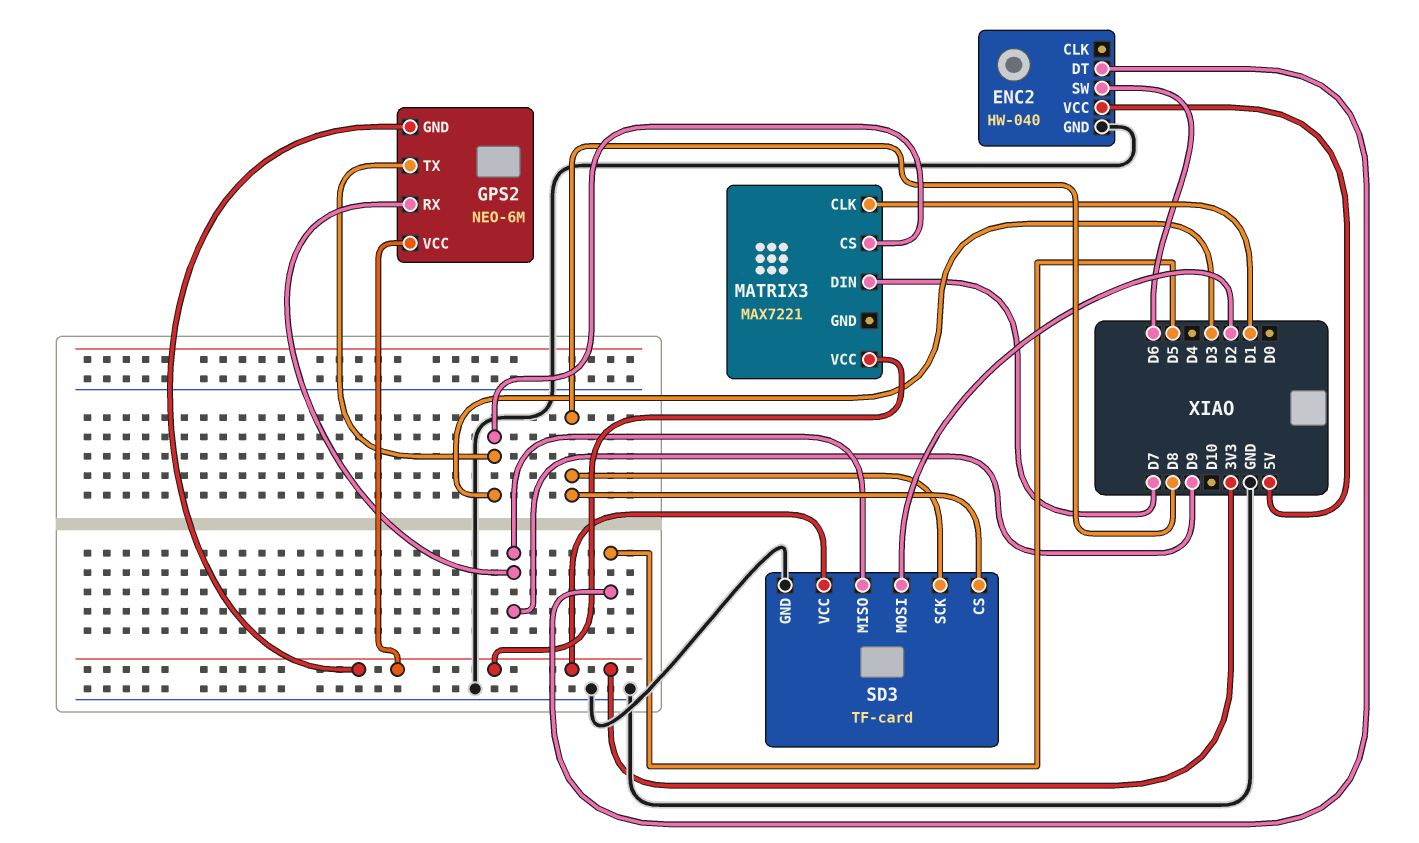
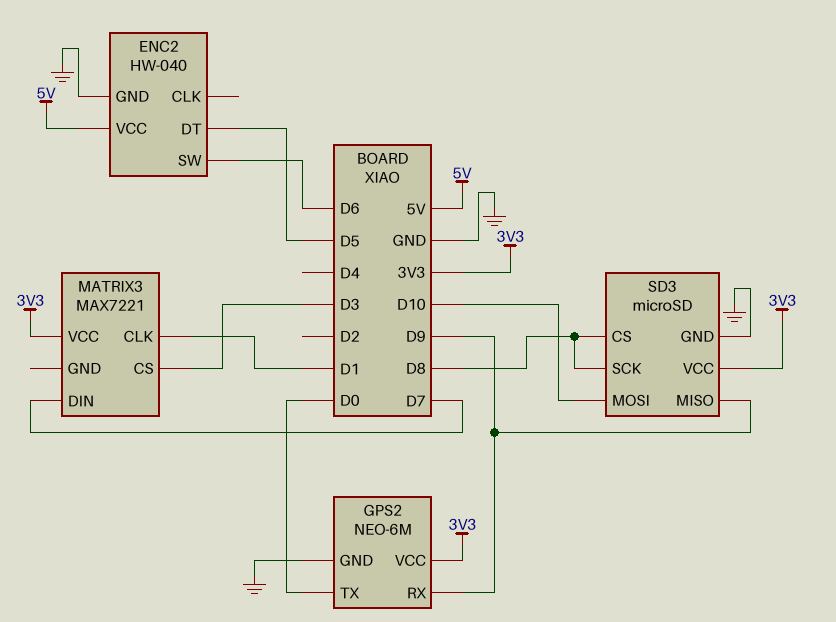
GPS2 pin GND: 3V3 -> GND
GPS2 pin TX: D3 -> D0
SD3: TF-card -> microSD
SD3 pin MOSI: D2 -> D10

